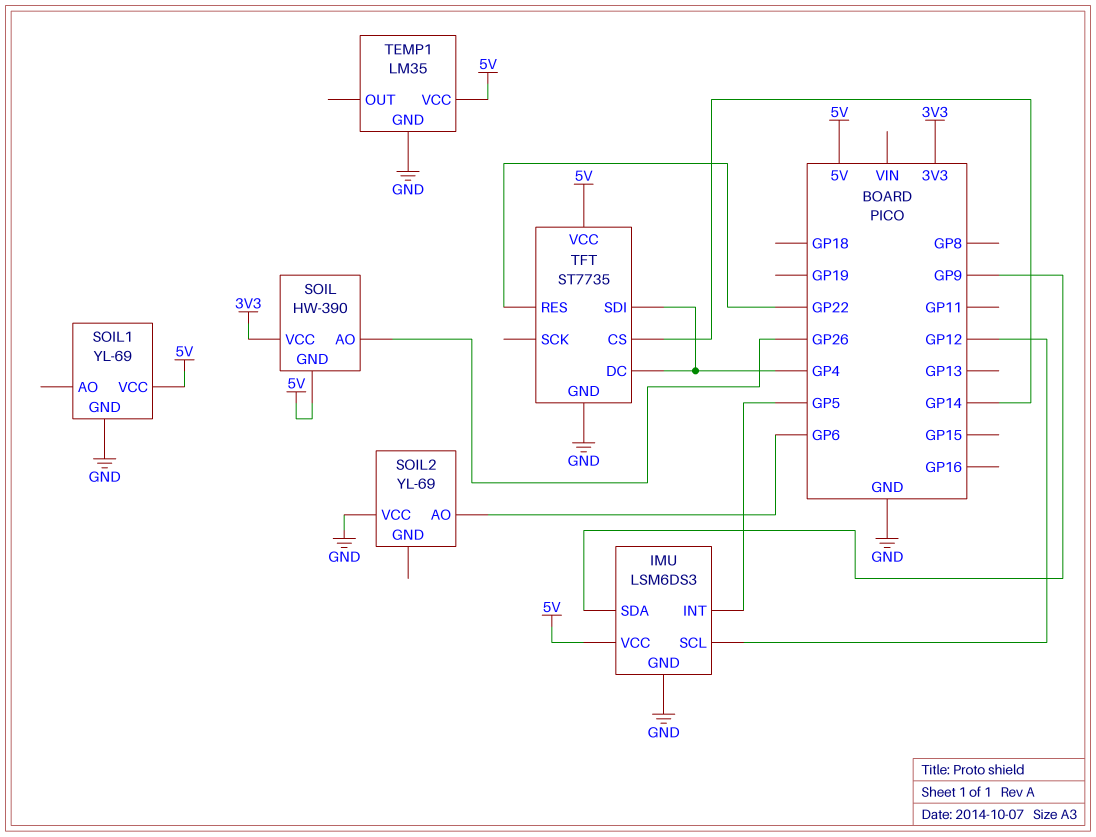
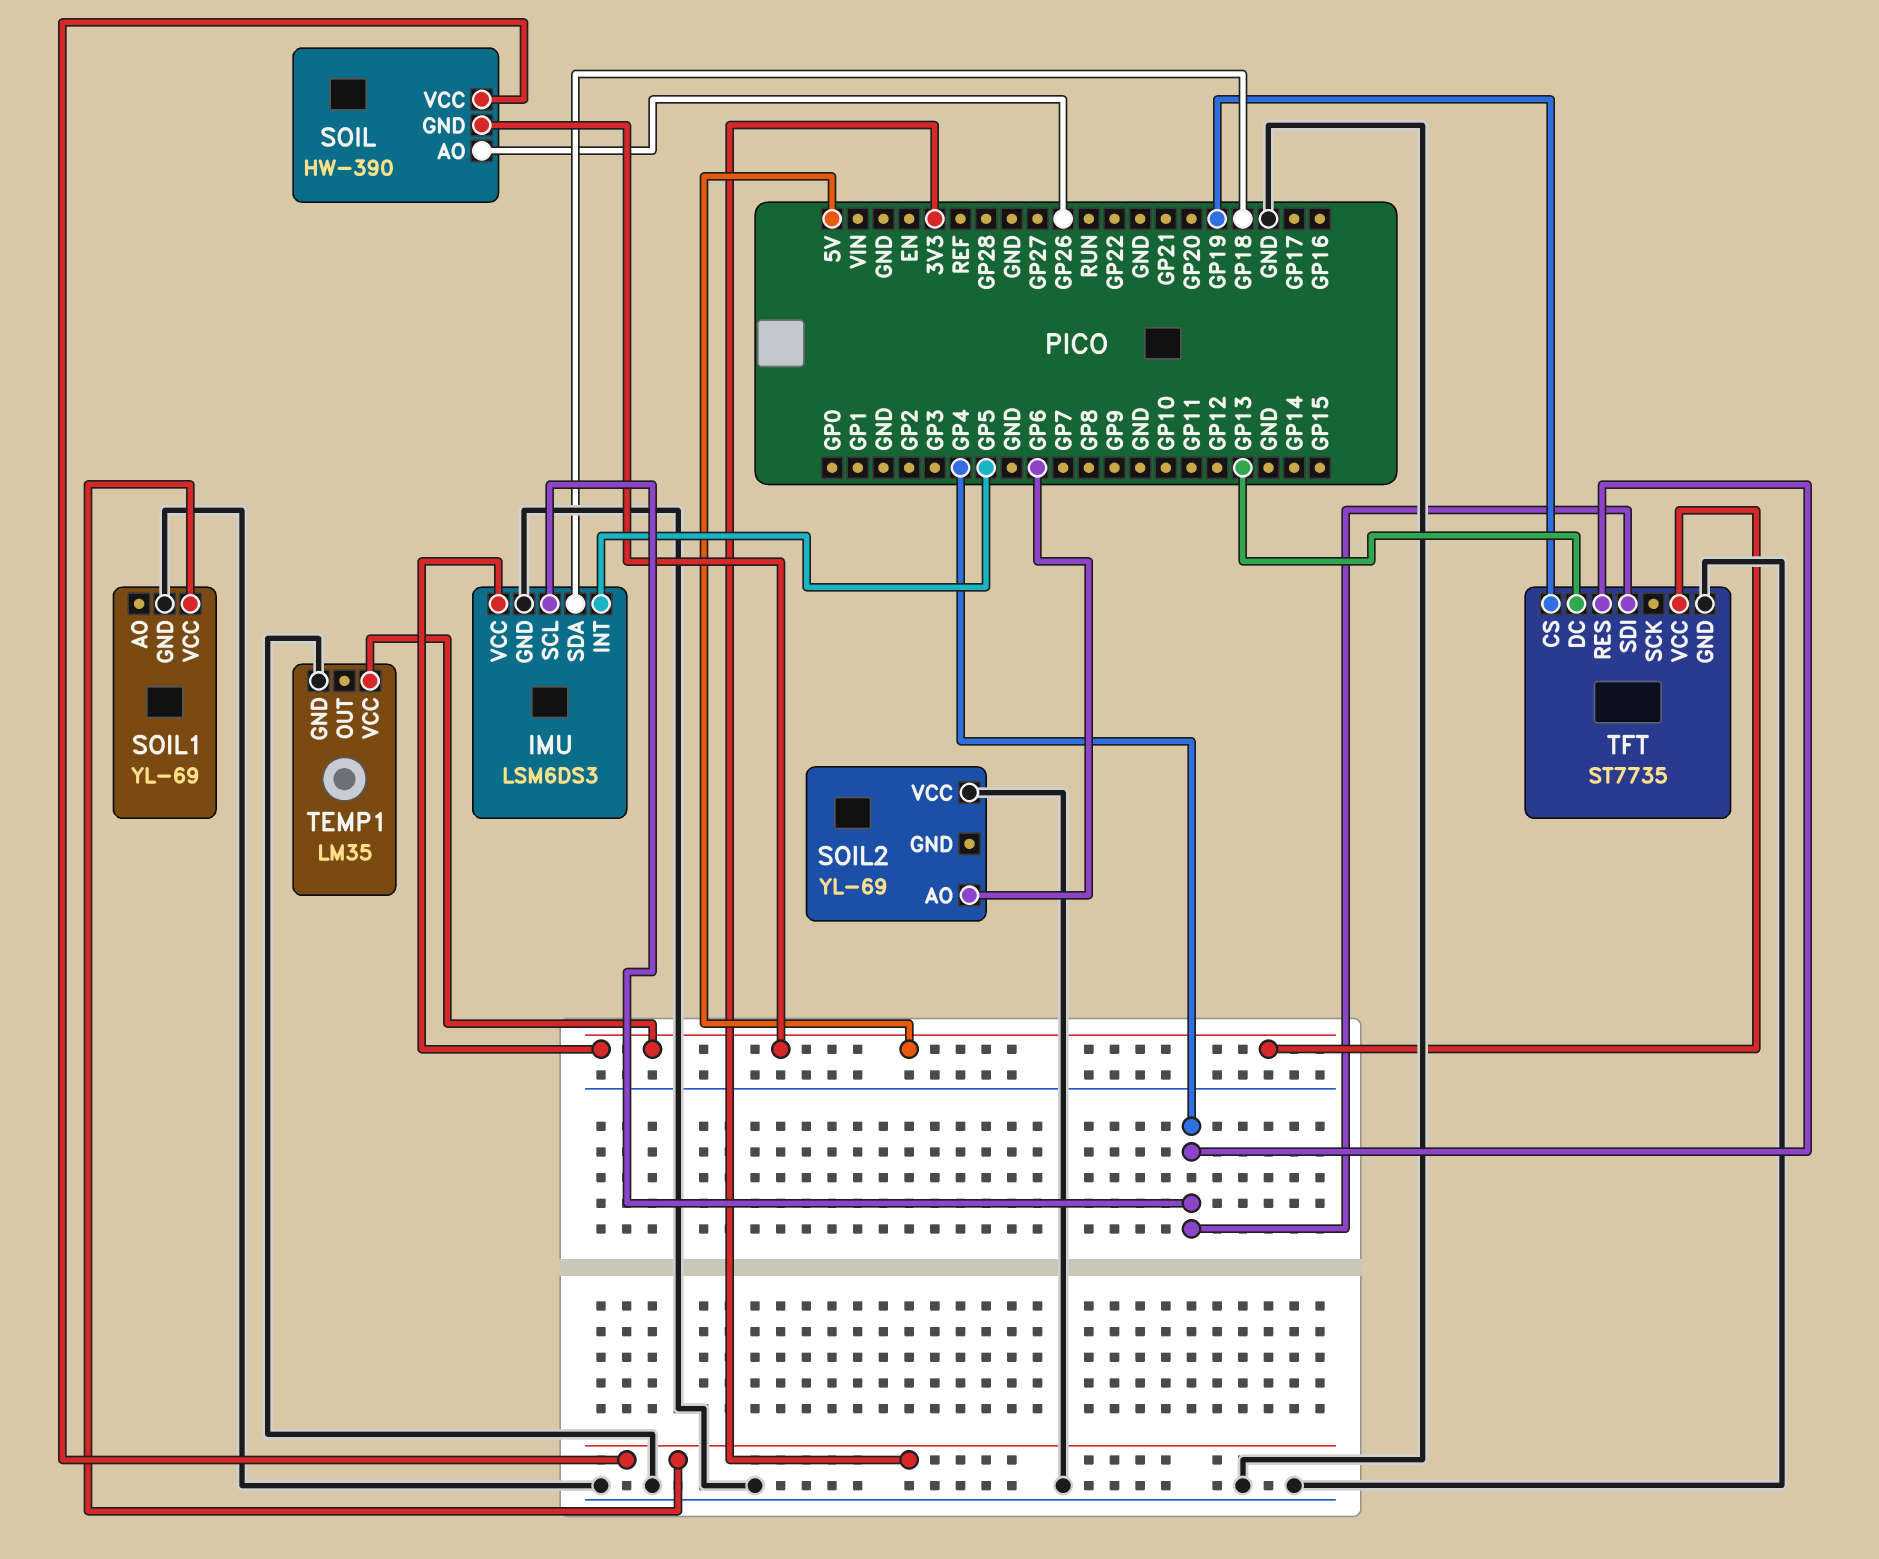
IMU pin SCL: GP12 -> GP4
IMU pin SDA: GP9 -> GP18
SOIL1 pin VCC: 5V -> 3V3
TFT pin CS: GP14 -> GP19
TFT pin DC: GP4 -> GP13
TFT pin RES: GP22 -> GP4

